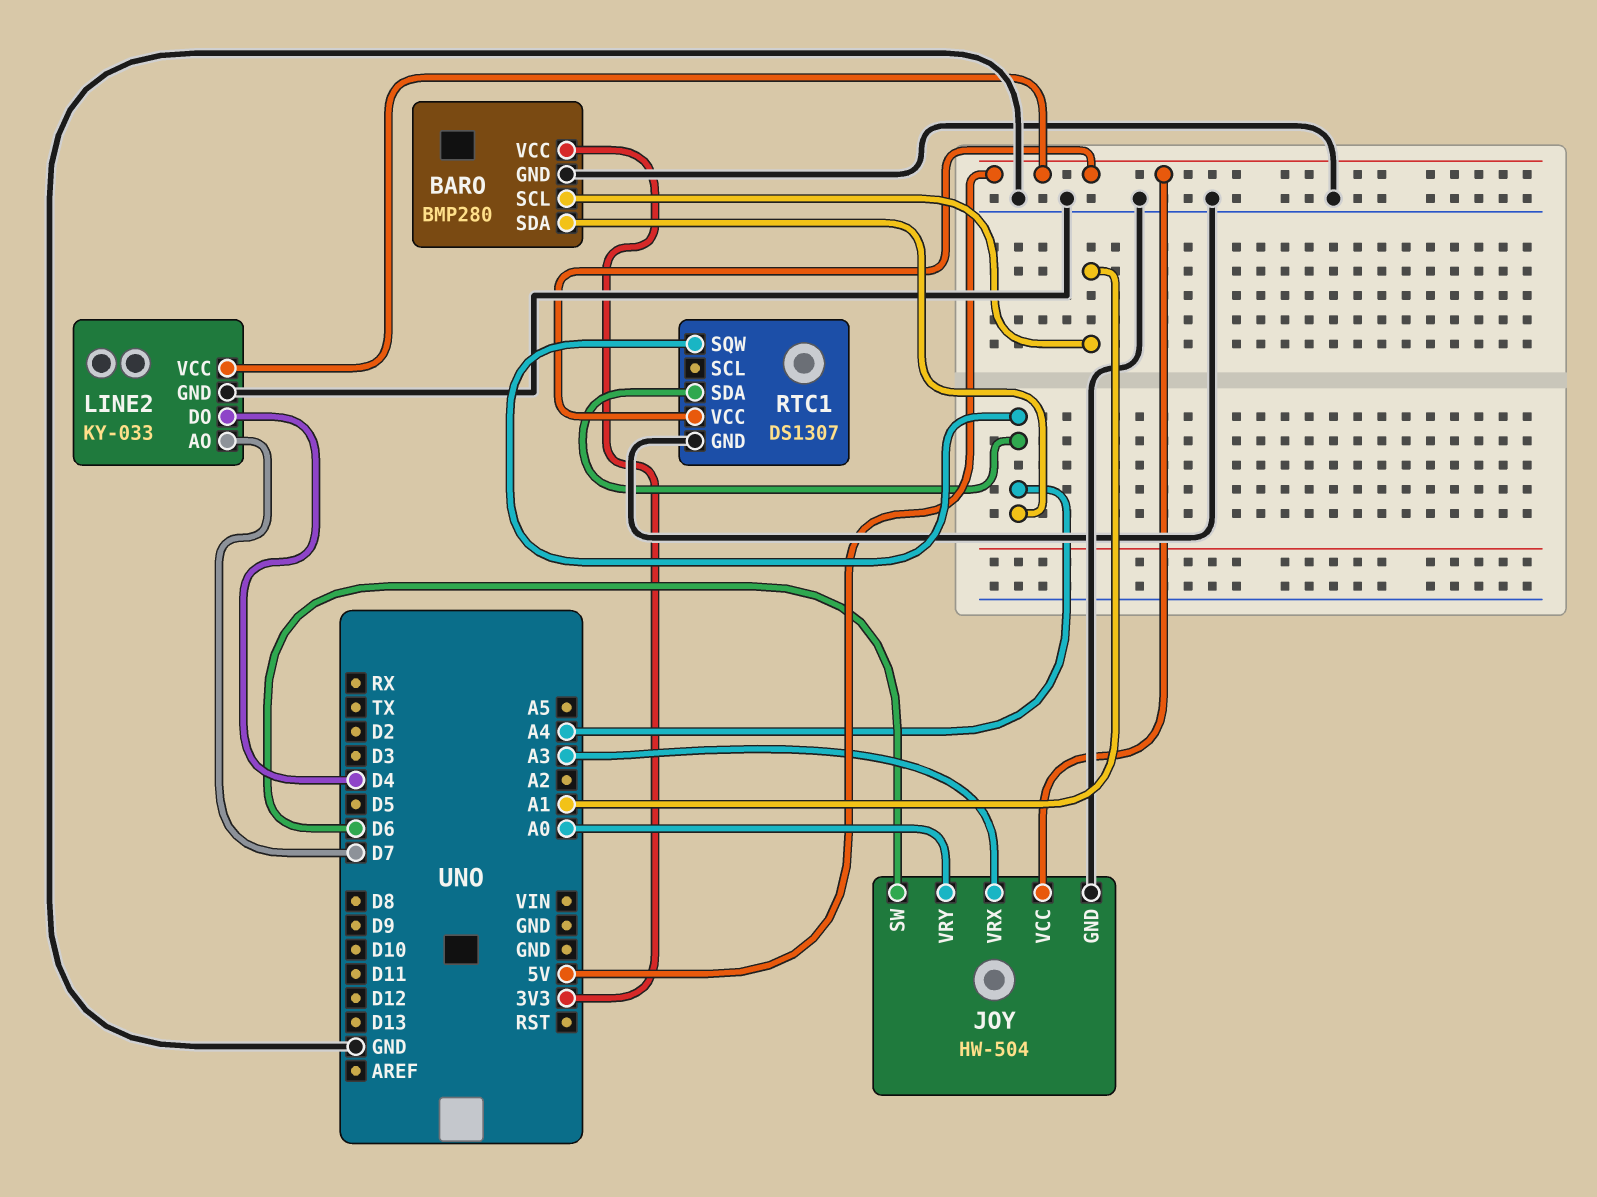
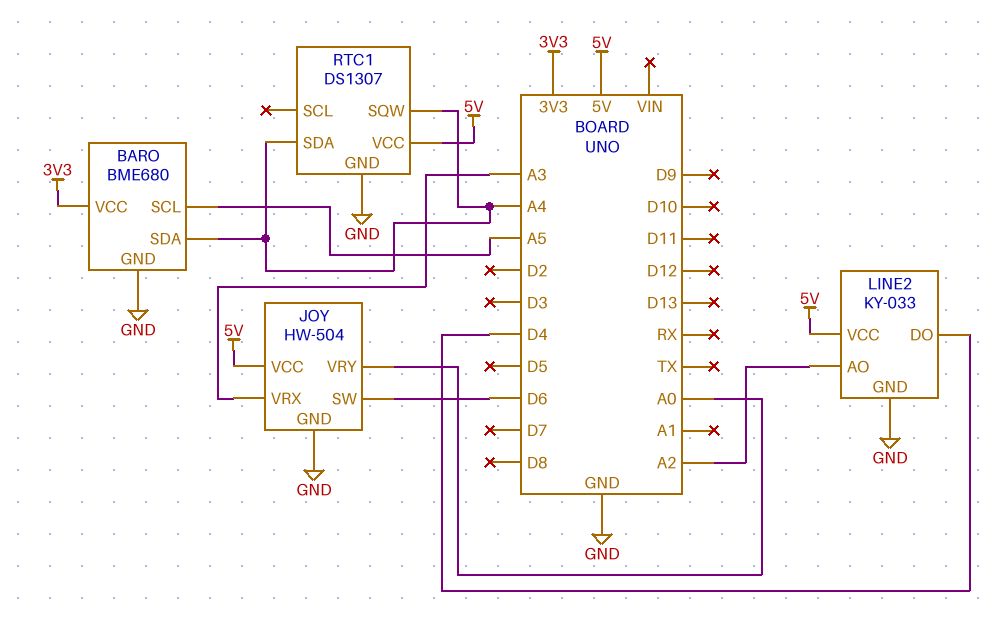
BARO: BMP280 -> BME680
BARO pin SCL: A1 -> A5
LINE2 pin AO: D7 -> A2

